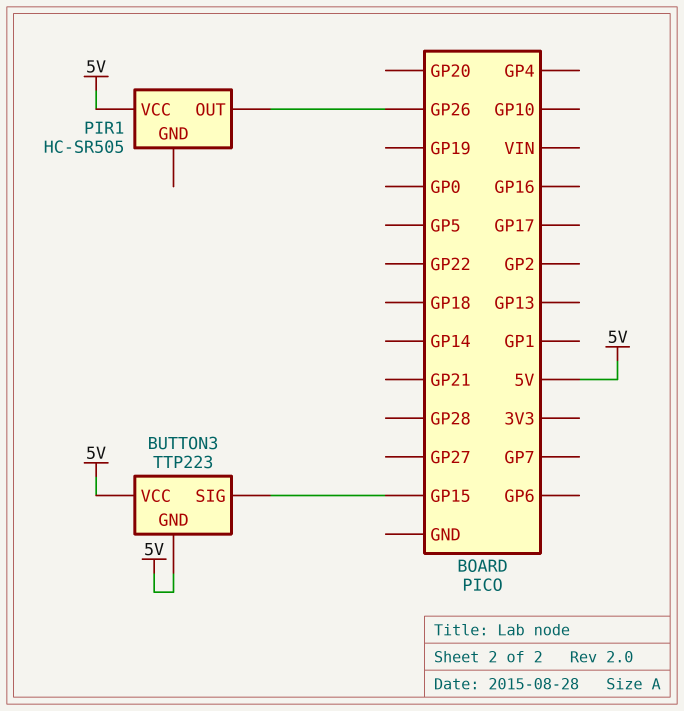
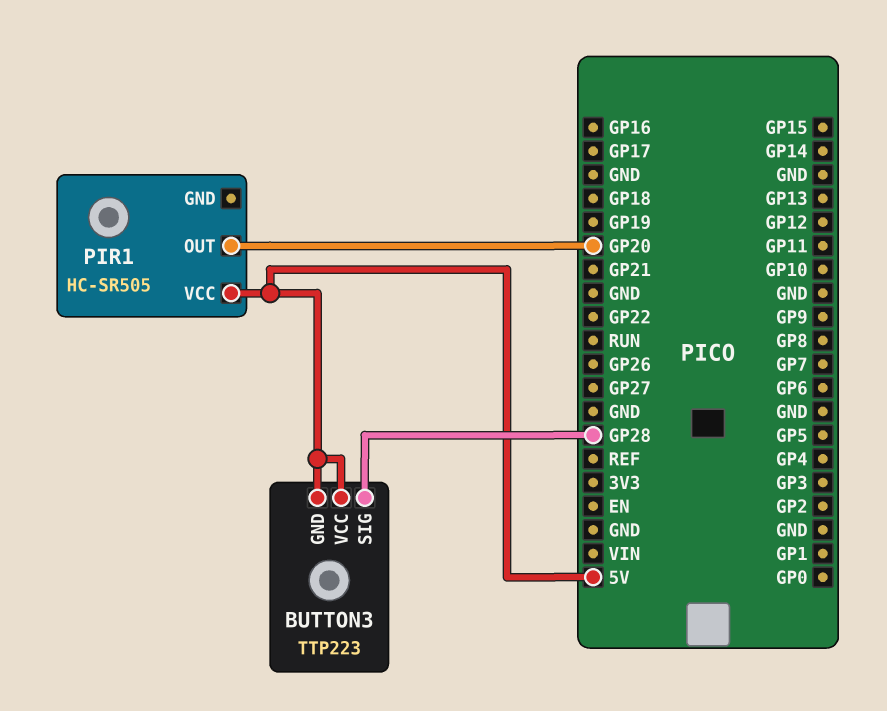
BUTTON3 pin SIG: GP15 -> GP28
PIR1 pin OUT: GP26 -> GP20

